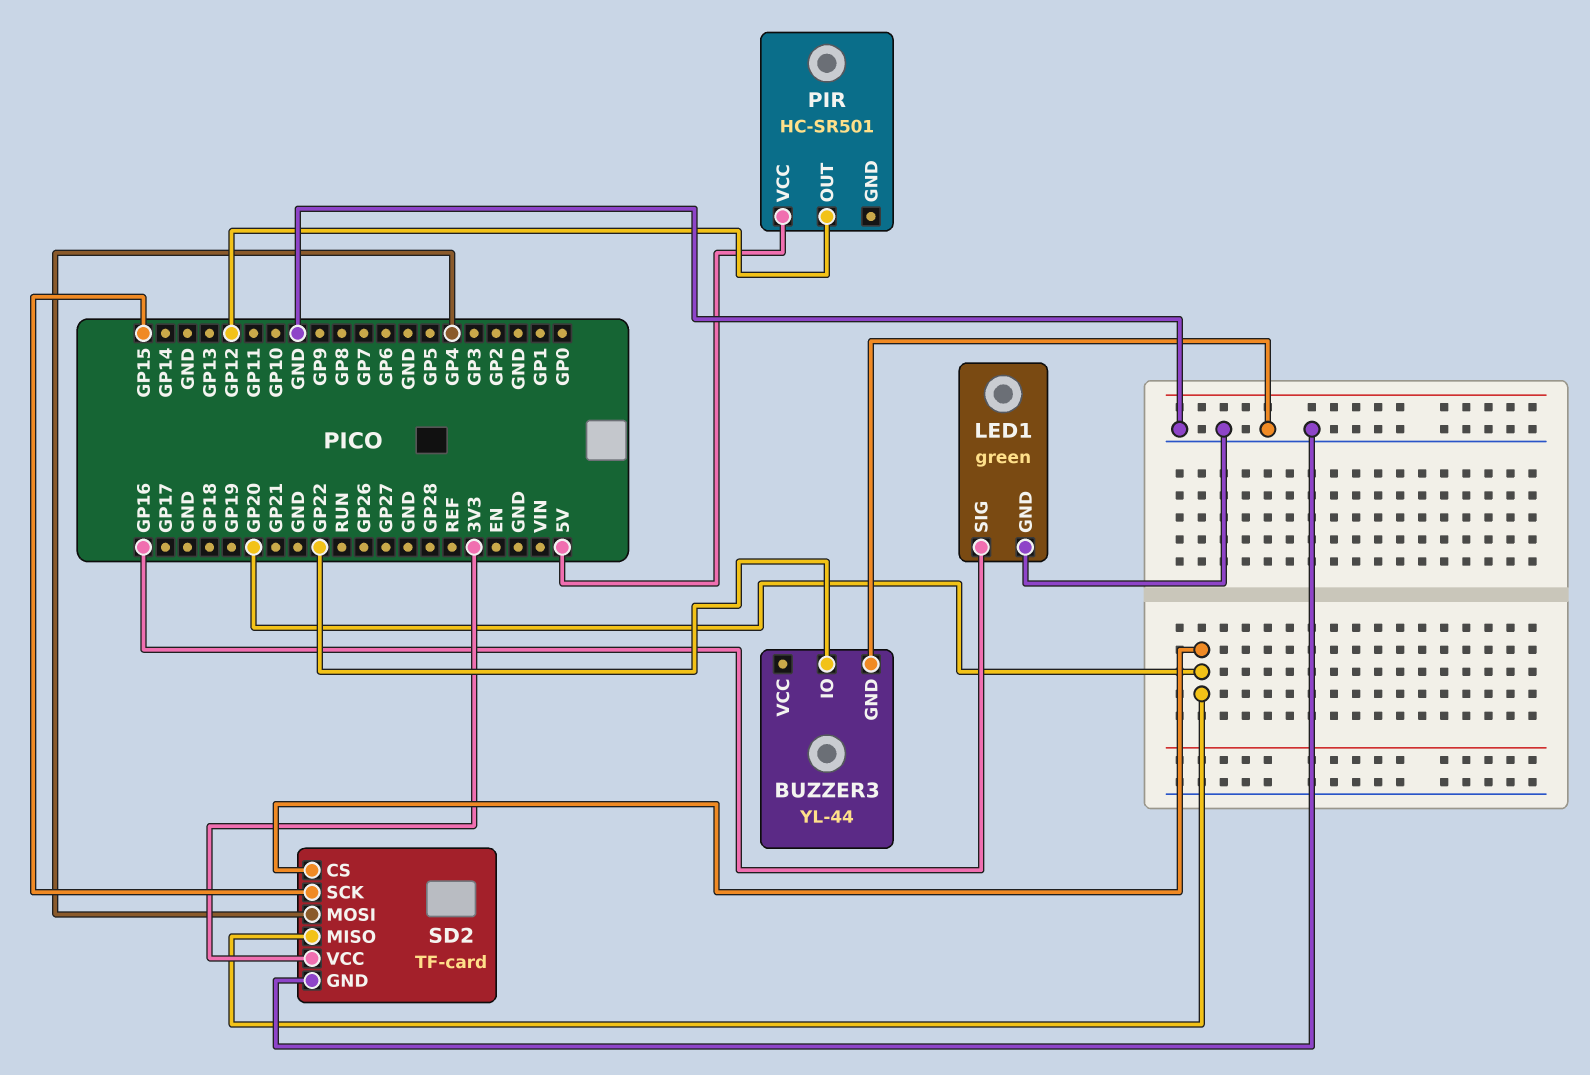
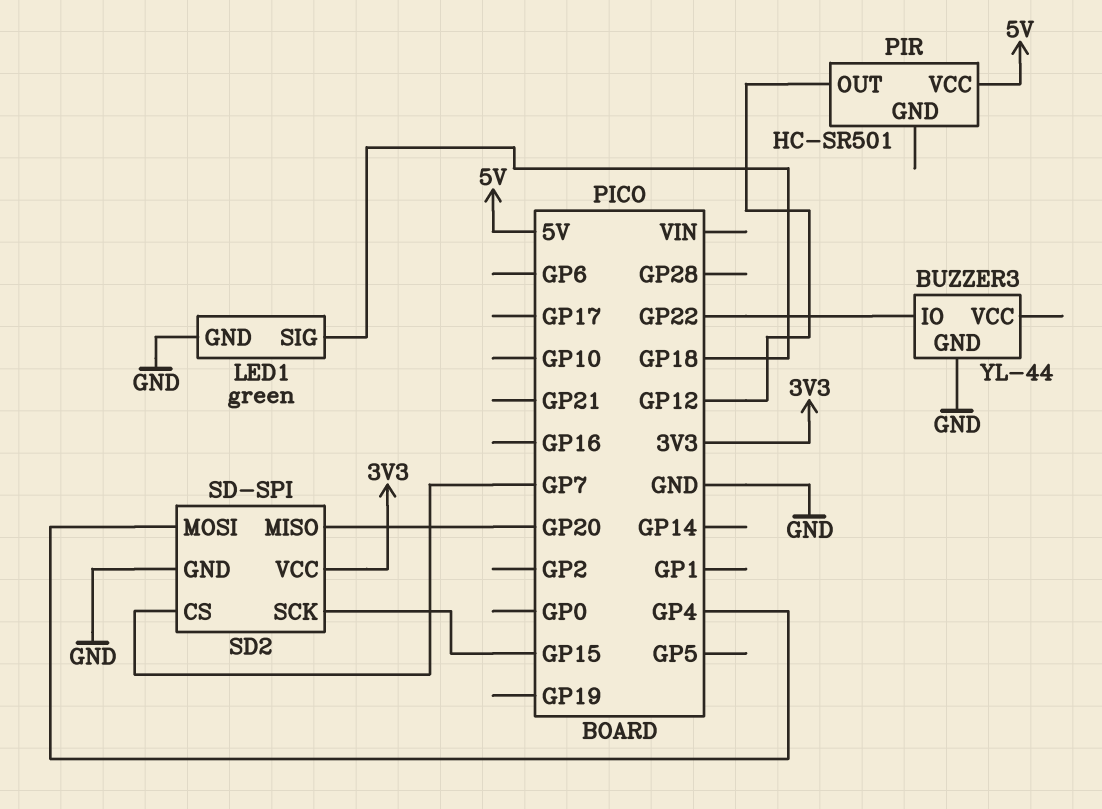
LED1 pin SIG: GP16 -> GP18
SD2: TF-card -> SD-SPI
SD2 pin CS: GP20 -> GP7

